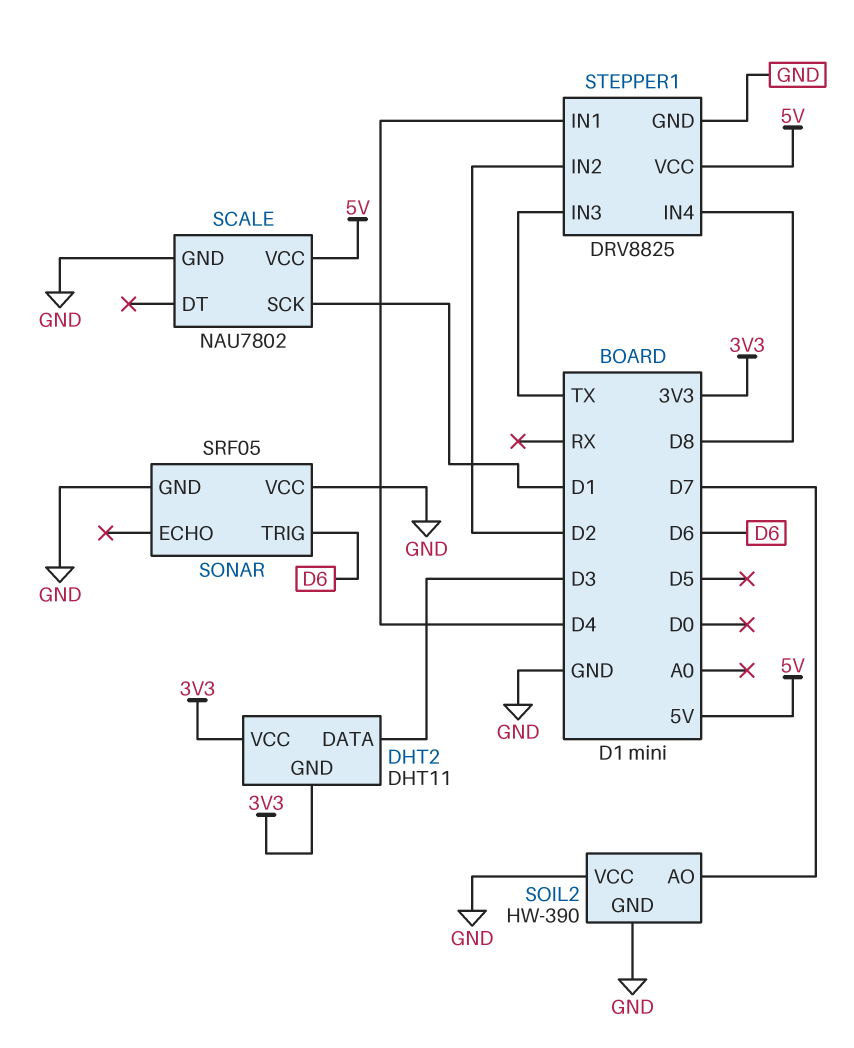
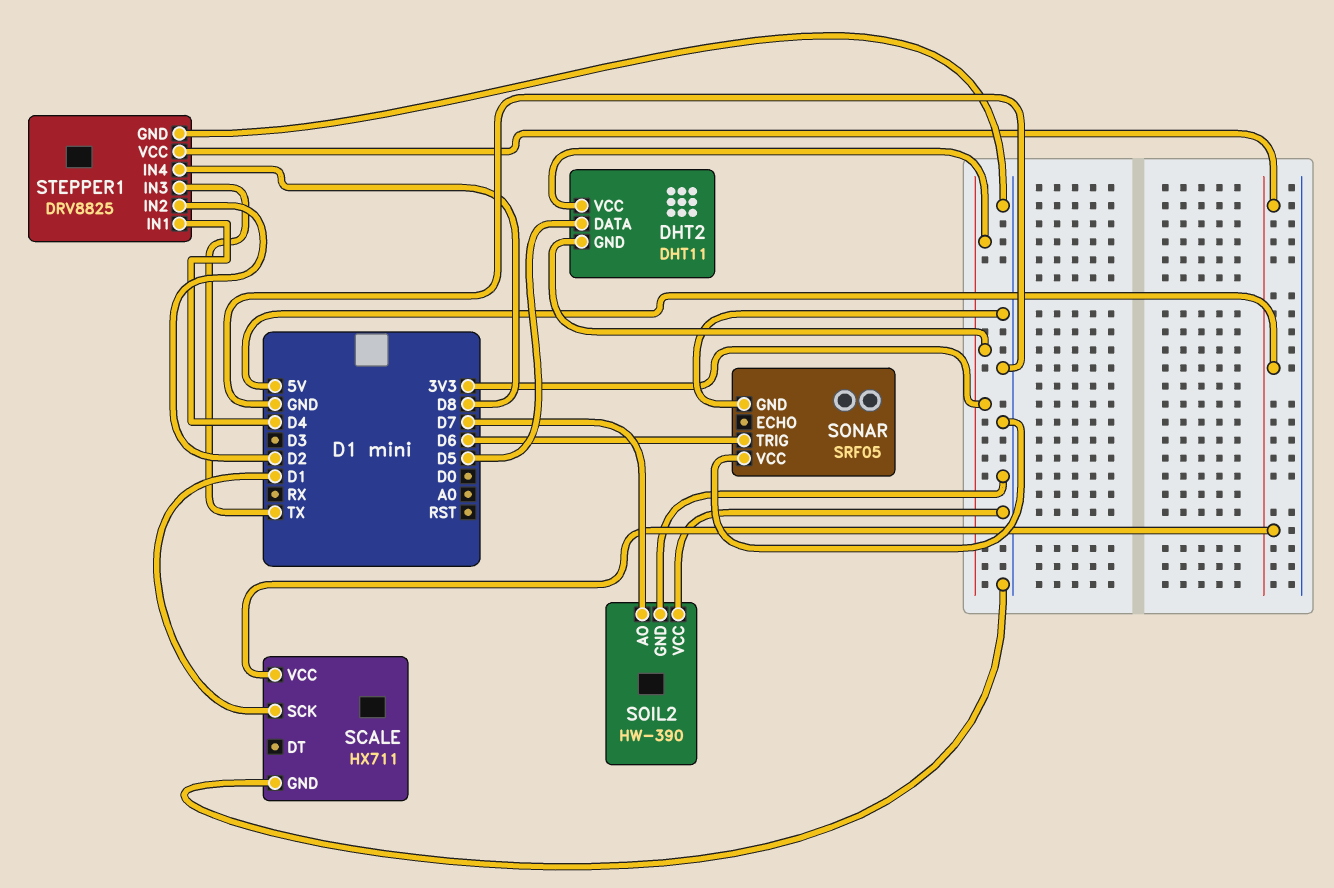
DHT2 pin DATA: D3 -> D5
SCALE: NAU7802 -> HX711

